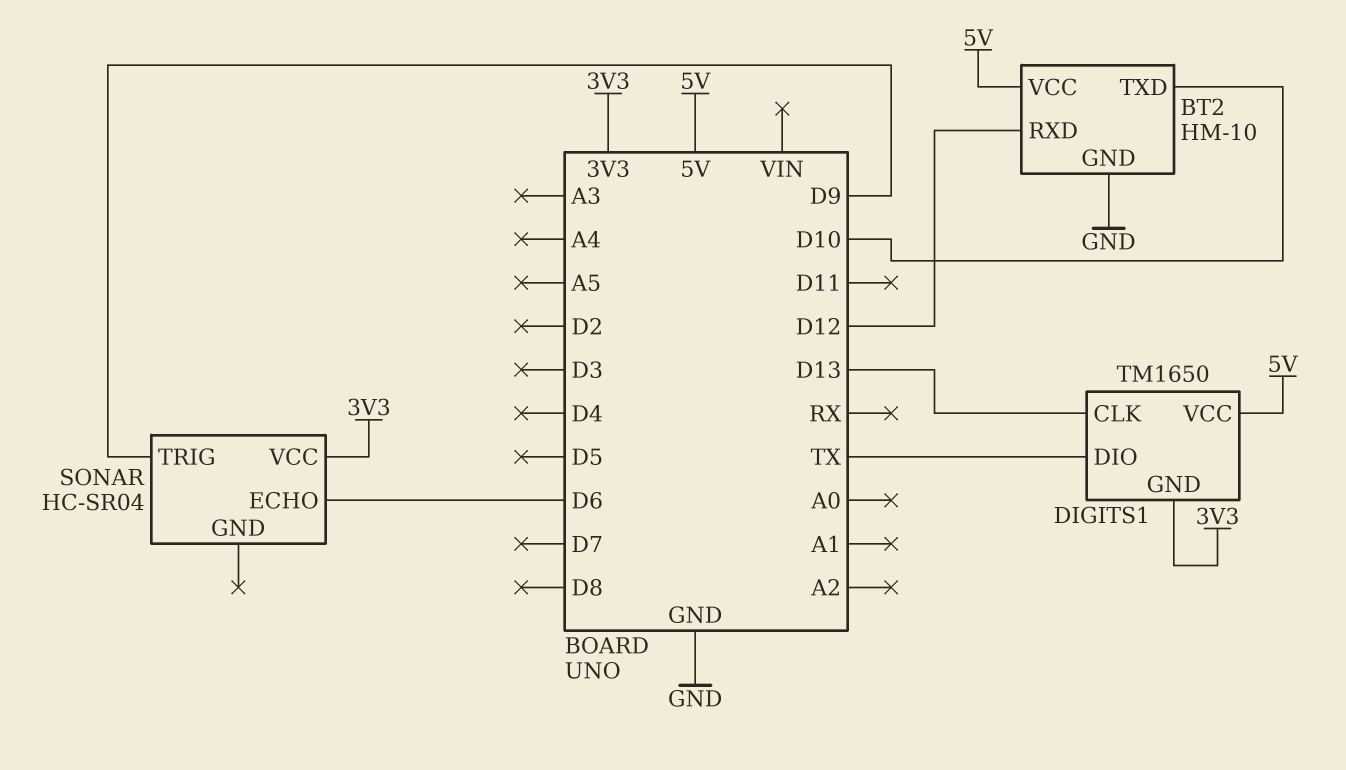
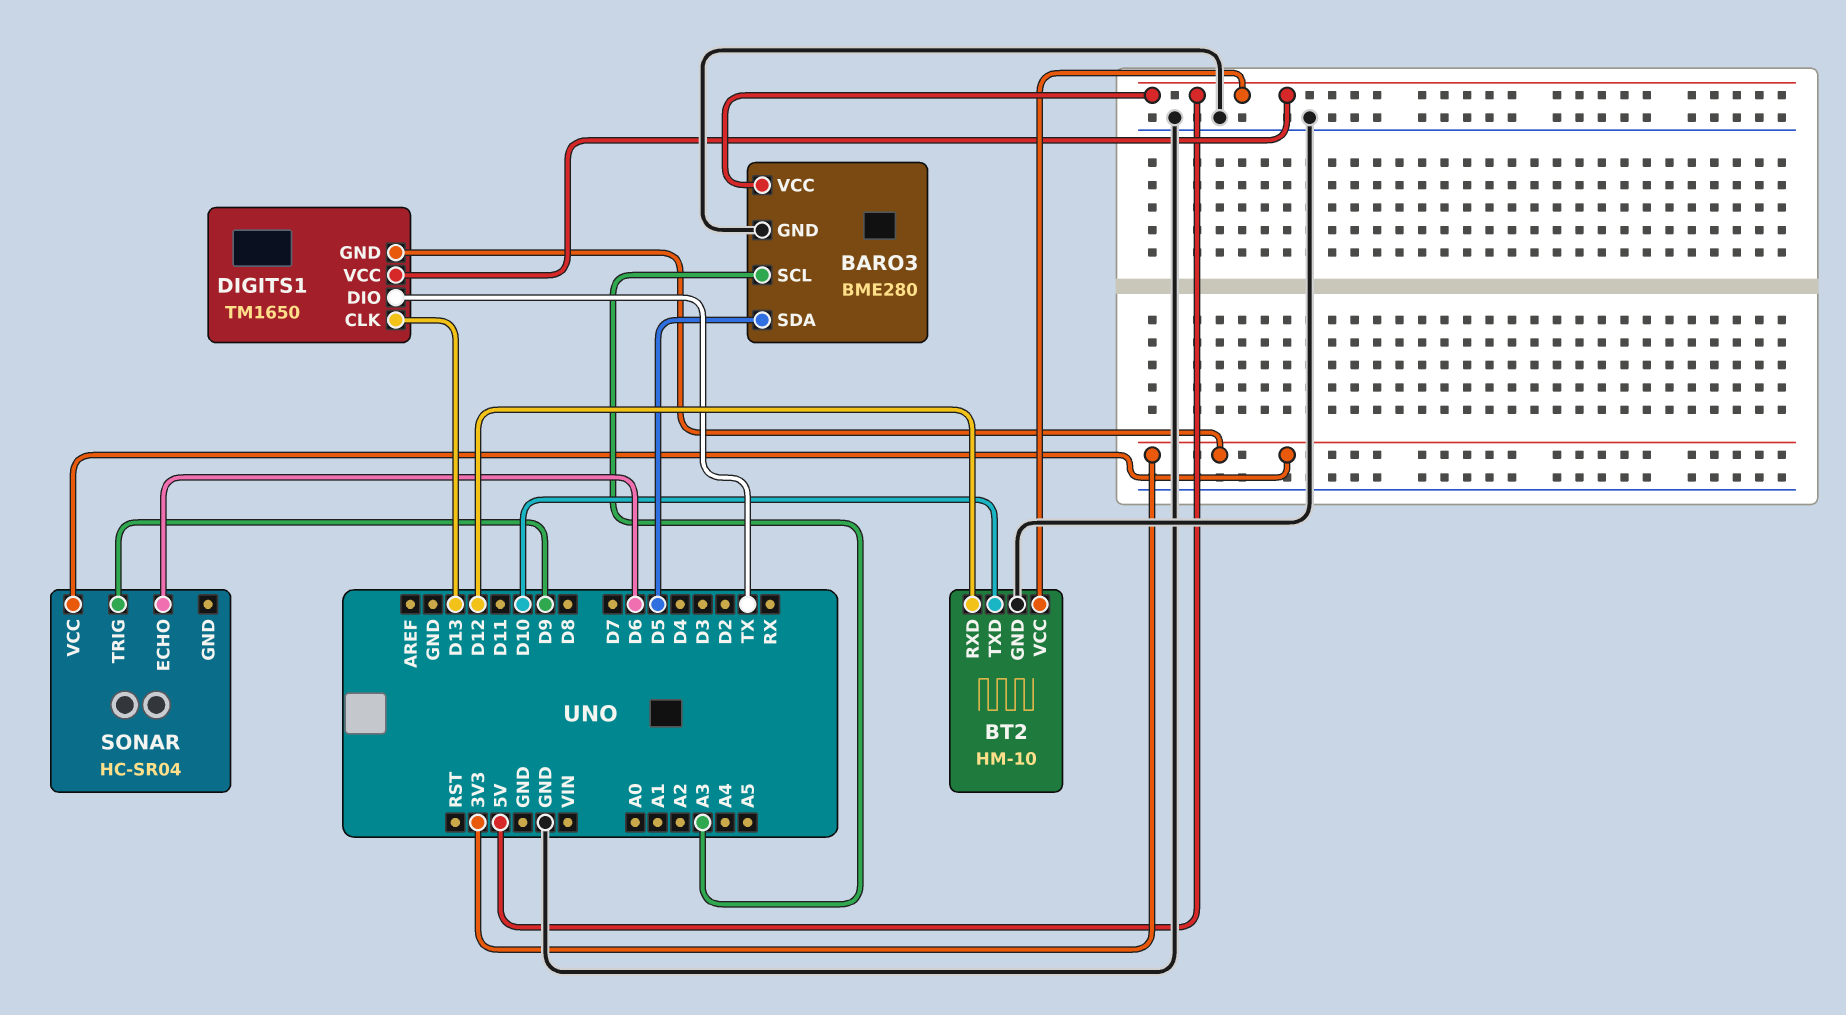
BARO3: none -> BME280
BARO3 pin GND: none -> GND
BARO3 pin SCL: none -> A3
BARO3 pin SDA: none -> D5
BARO3 pin VCC: none -> 5V

